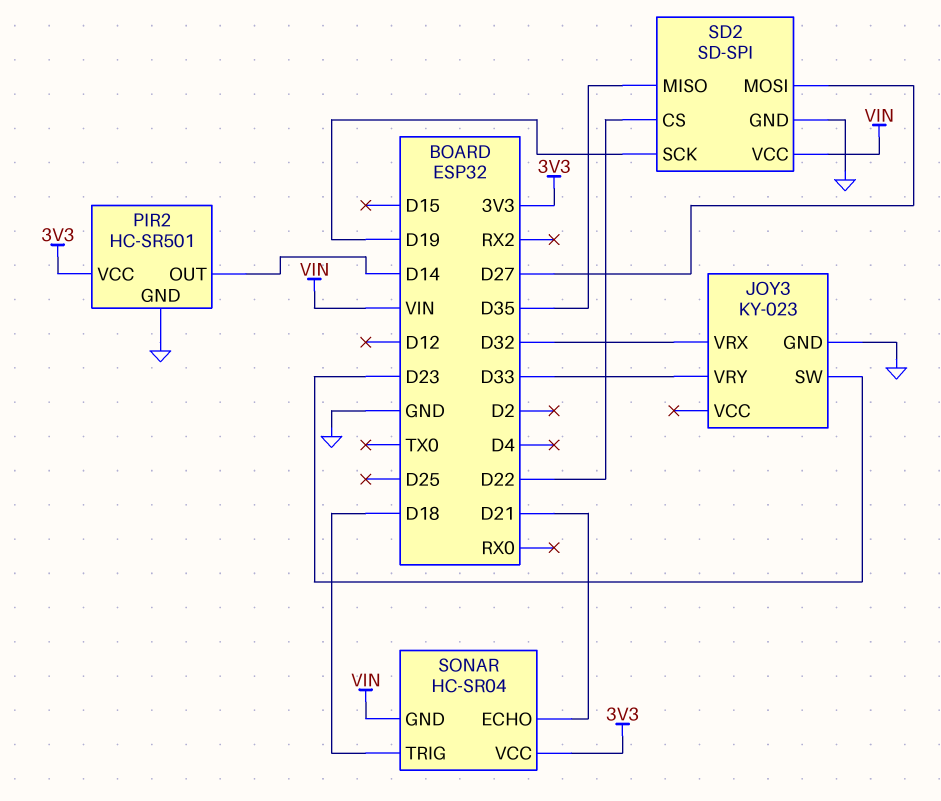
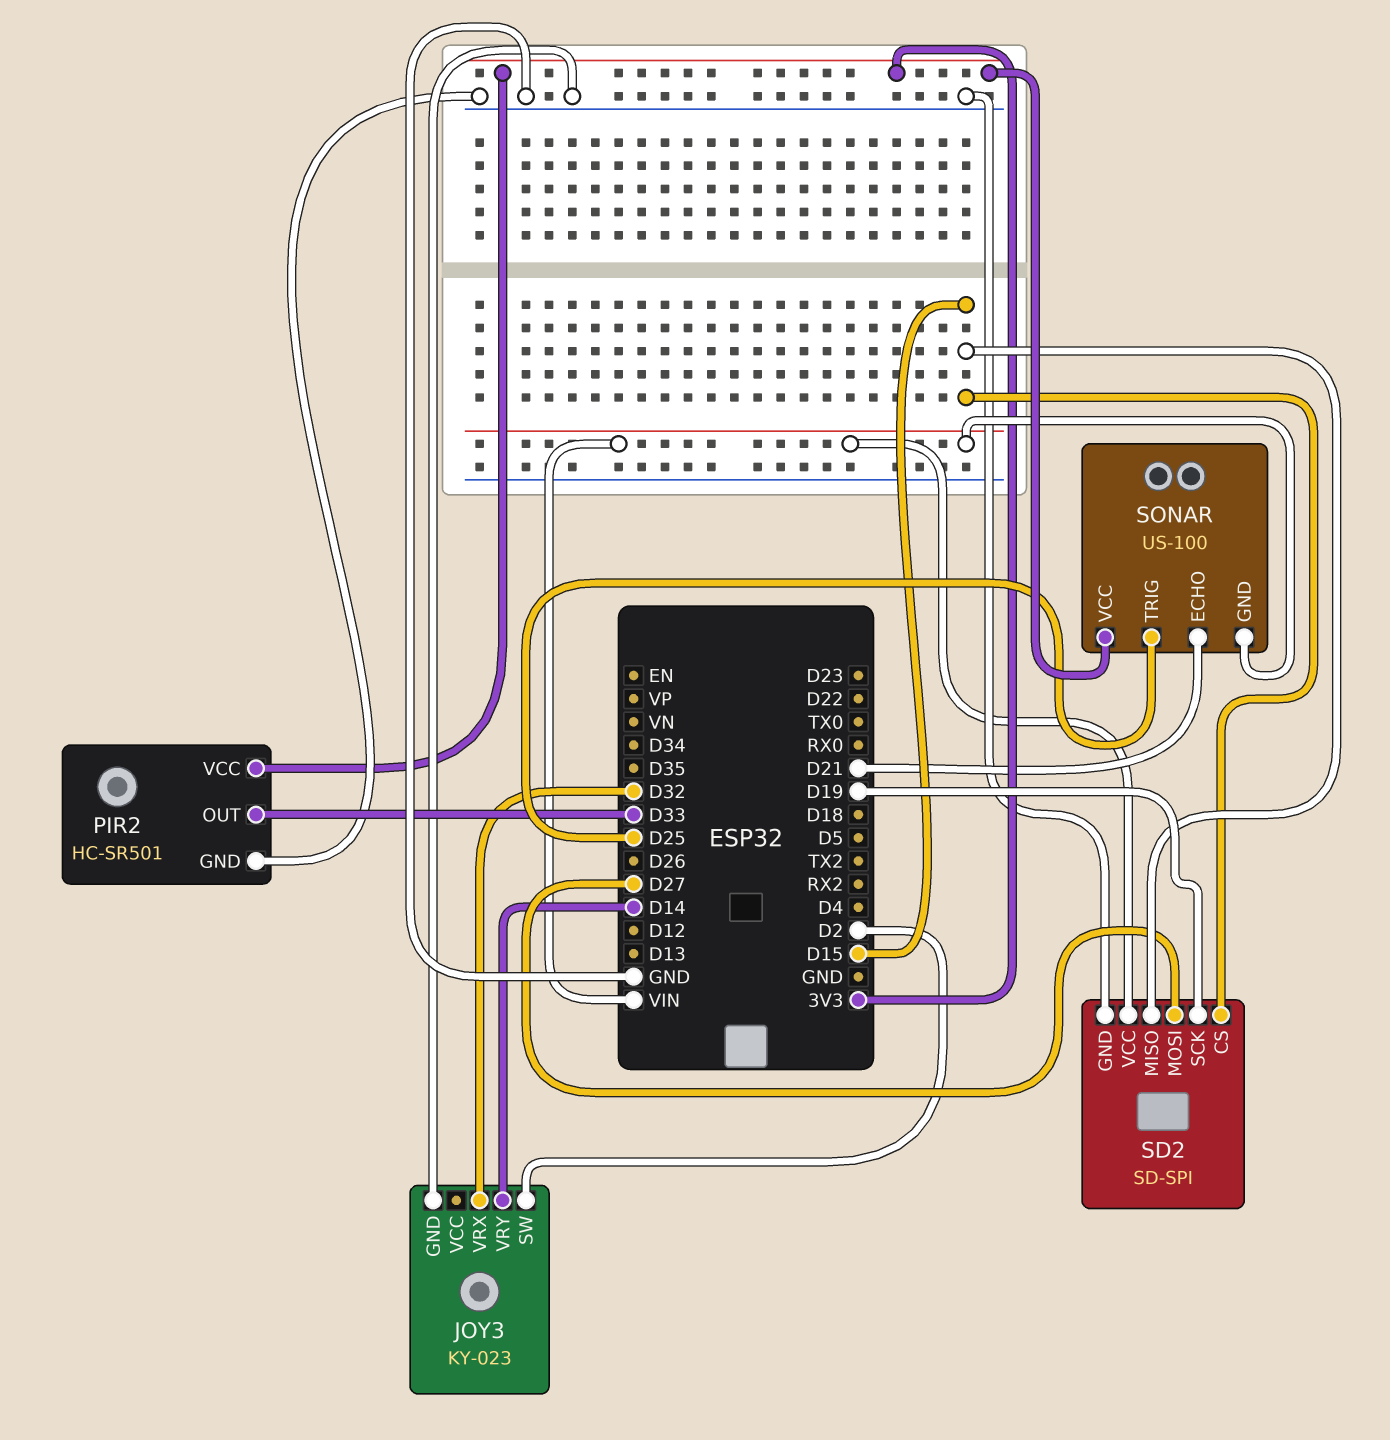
JOY3 pin SW: D23 -> D2
JOY3 pin VRY: D33 -> D14
PIR2 pin OUT: D14 -> D33
SD2 pin CS: D22 -> D15
SD2 pin MISO: D35 -> D15
SONAR: HC-SR04 -> US-100
SONAR pin TRIG: D18 -> D25

